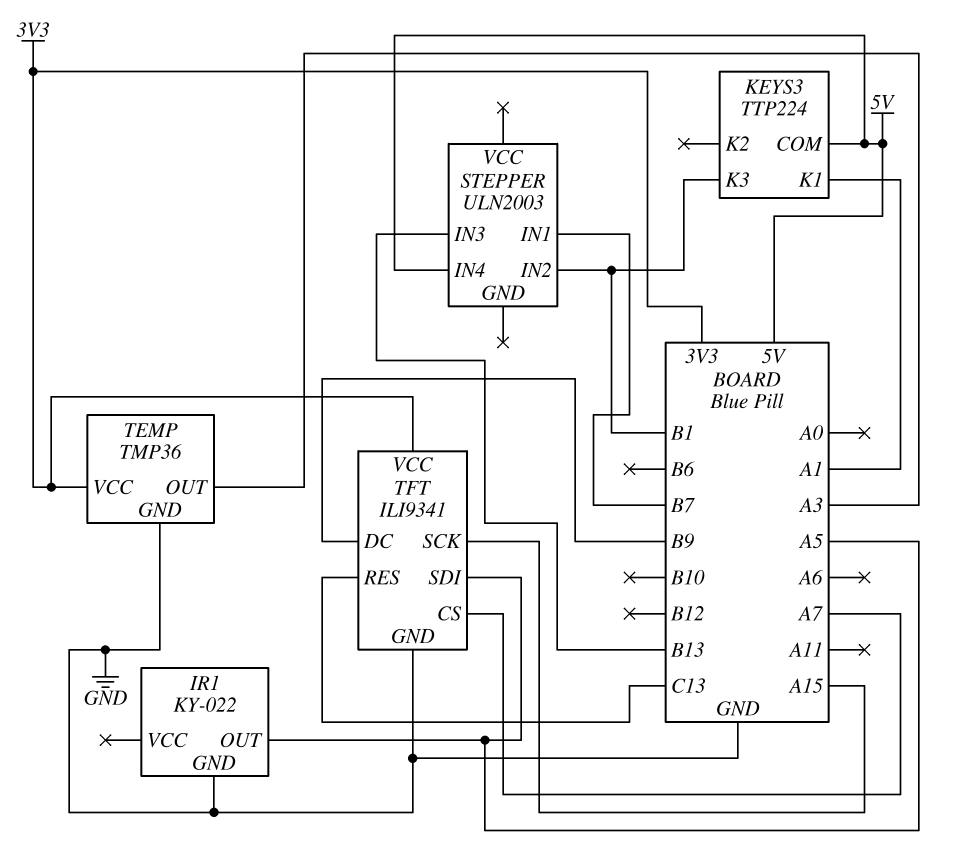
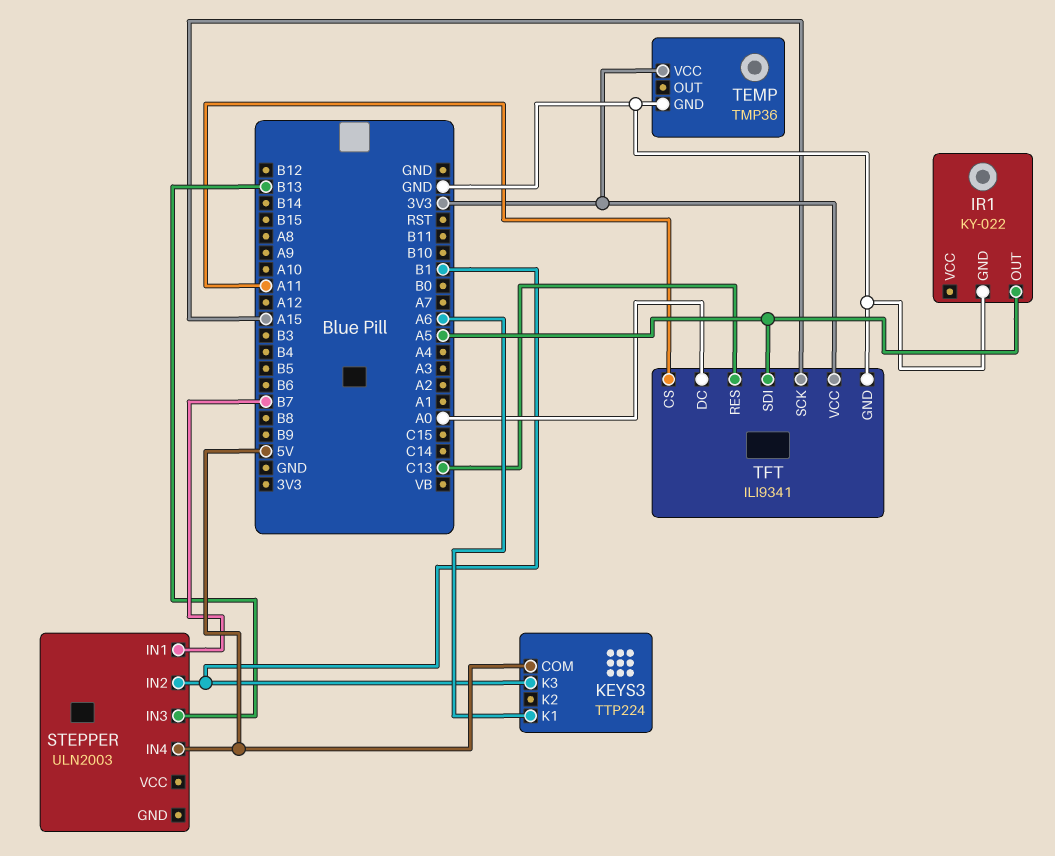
KEYS3 pin K1: A1 -> A6
TEMP pin OUT: A3 -> none
TFT pin CS: A7 -> A11
TFT pin DC: B9 -> A0

